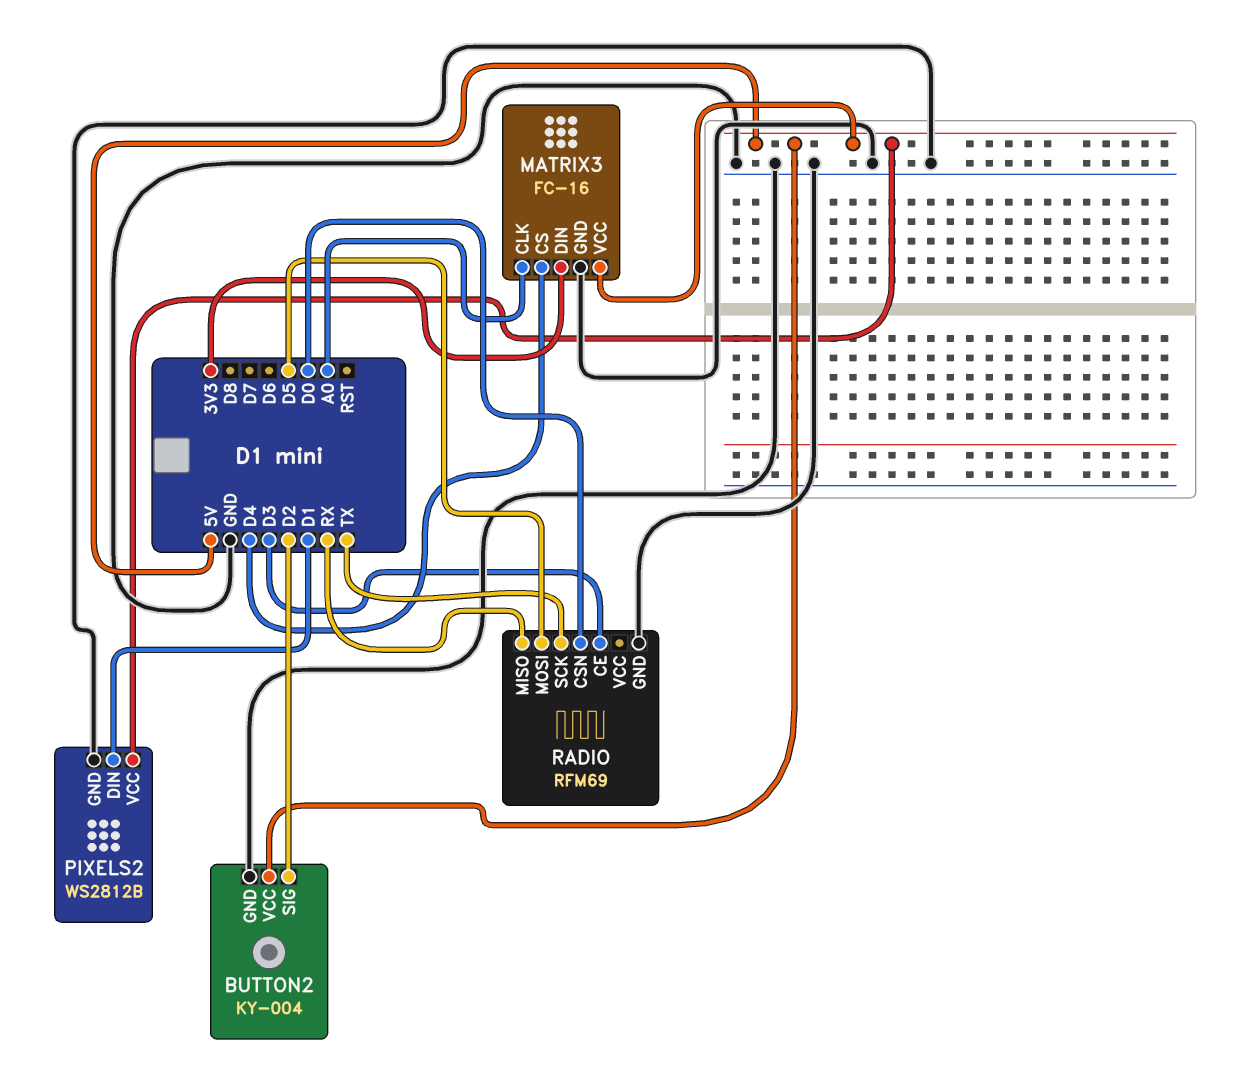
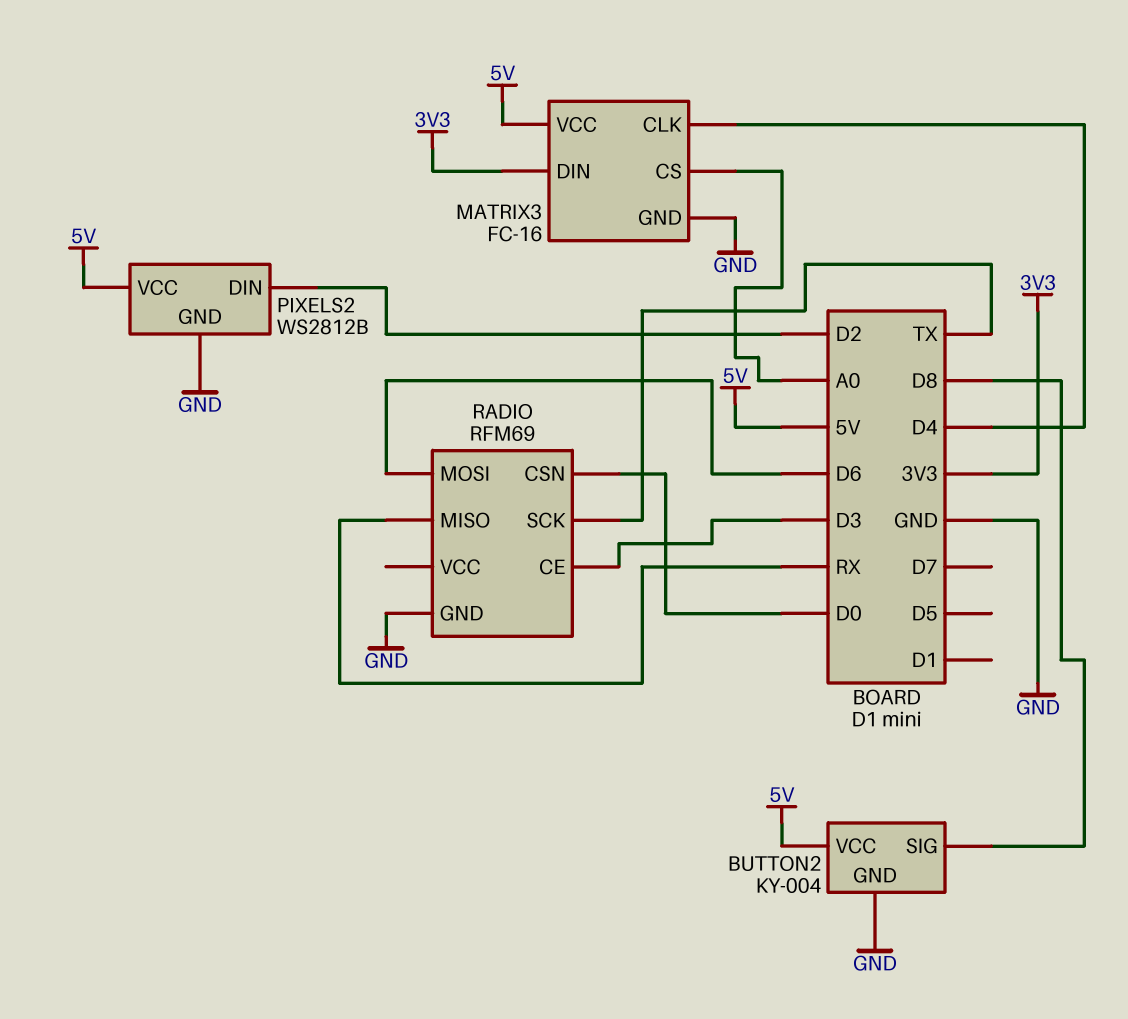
BUTTON2 pin SIG: D2 -> D8
MATRIX3 pin CLK: A0 -> D4
MATRIX3 pin CS: D4 -> A0
PIXELS2 pin DIN: D1 -> D2
RADIO pin MOSI: D5 -> D6

